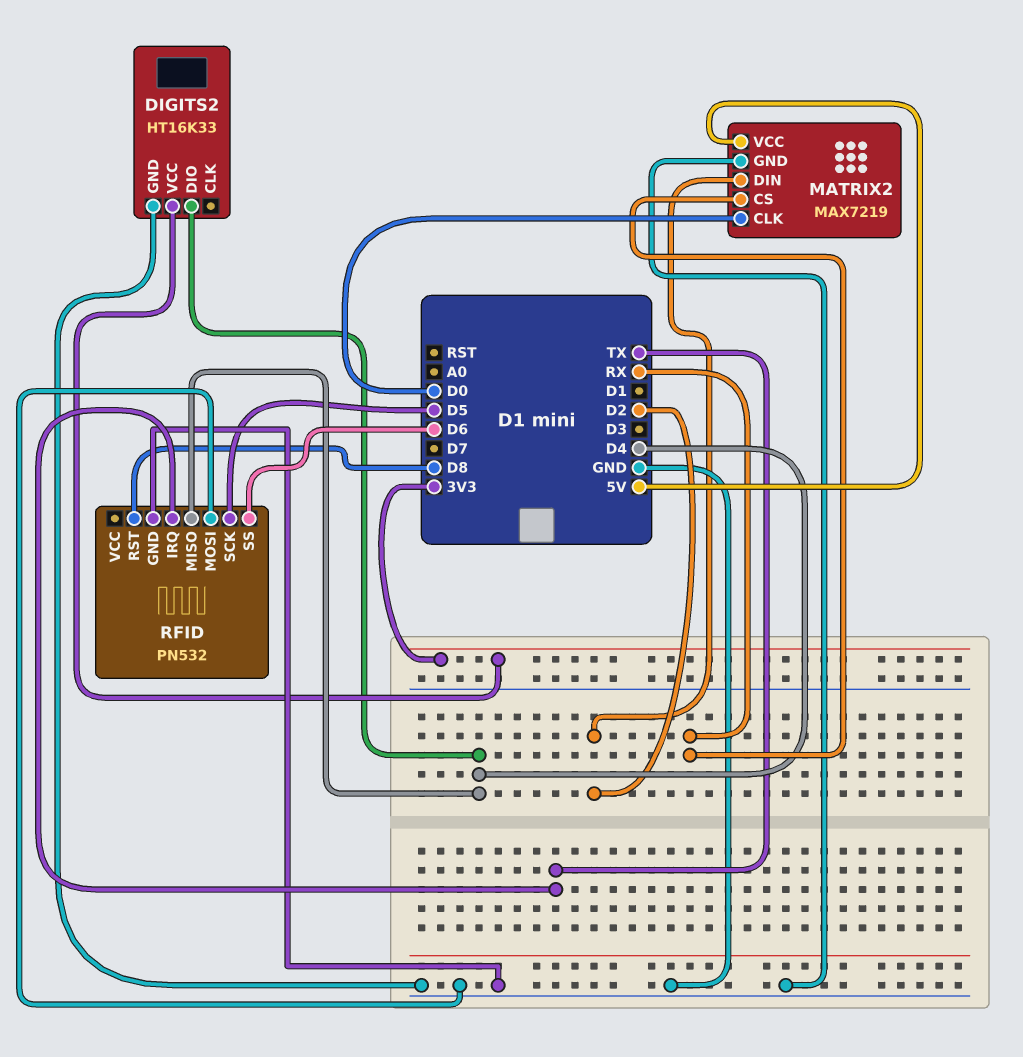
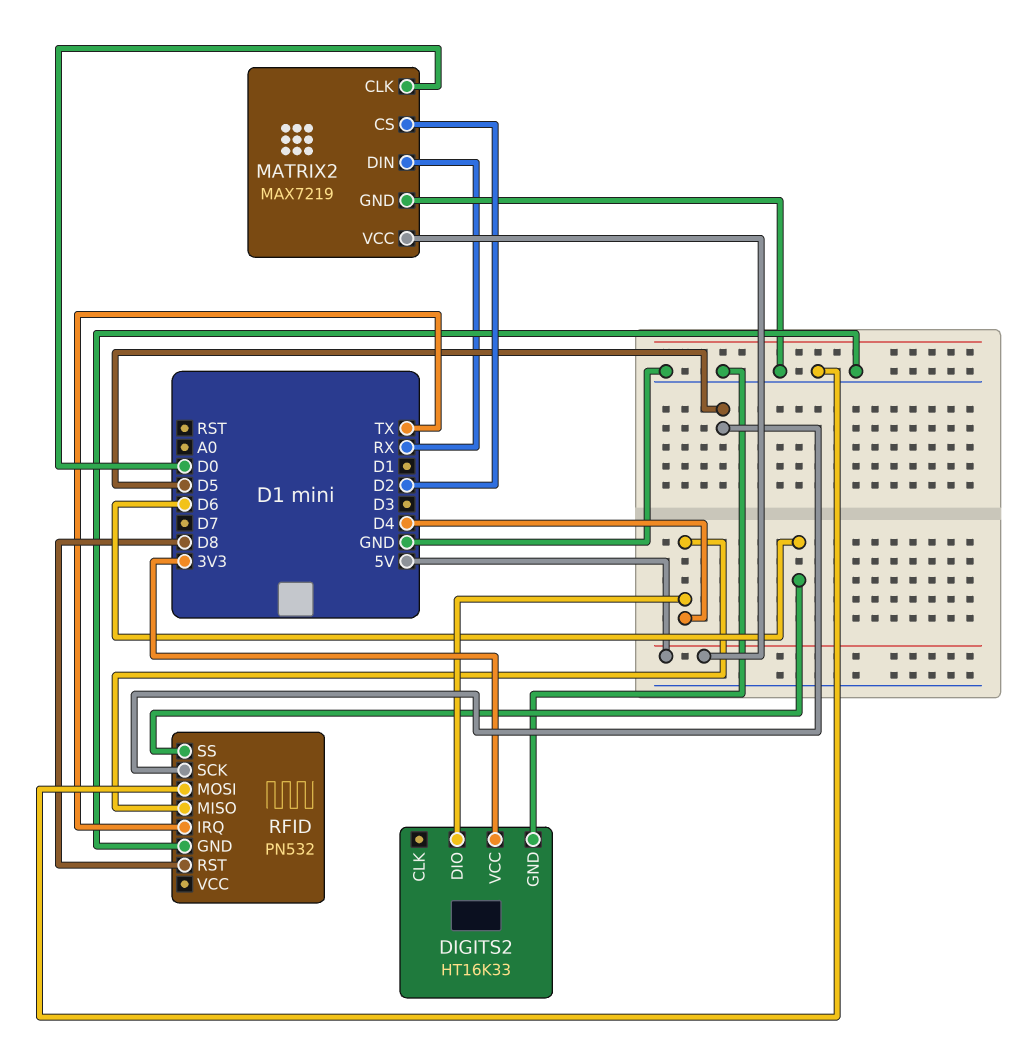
MATRIX2 pin CS: RX -> D2
MATRIX2 pin DIN: D2 -> RX

